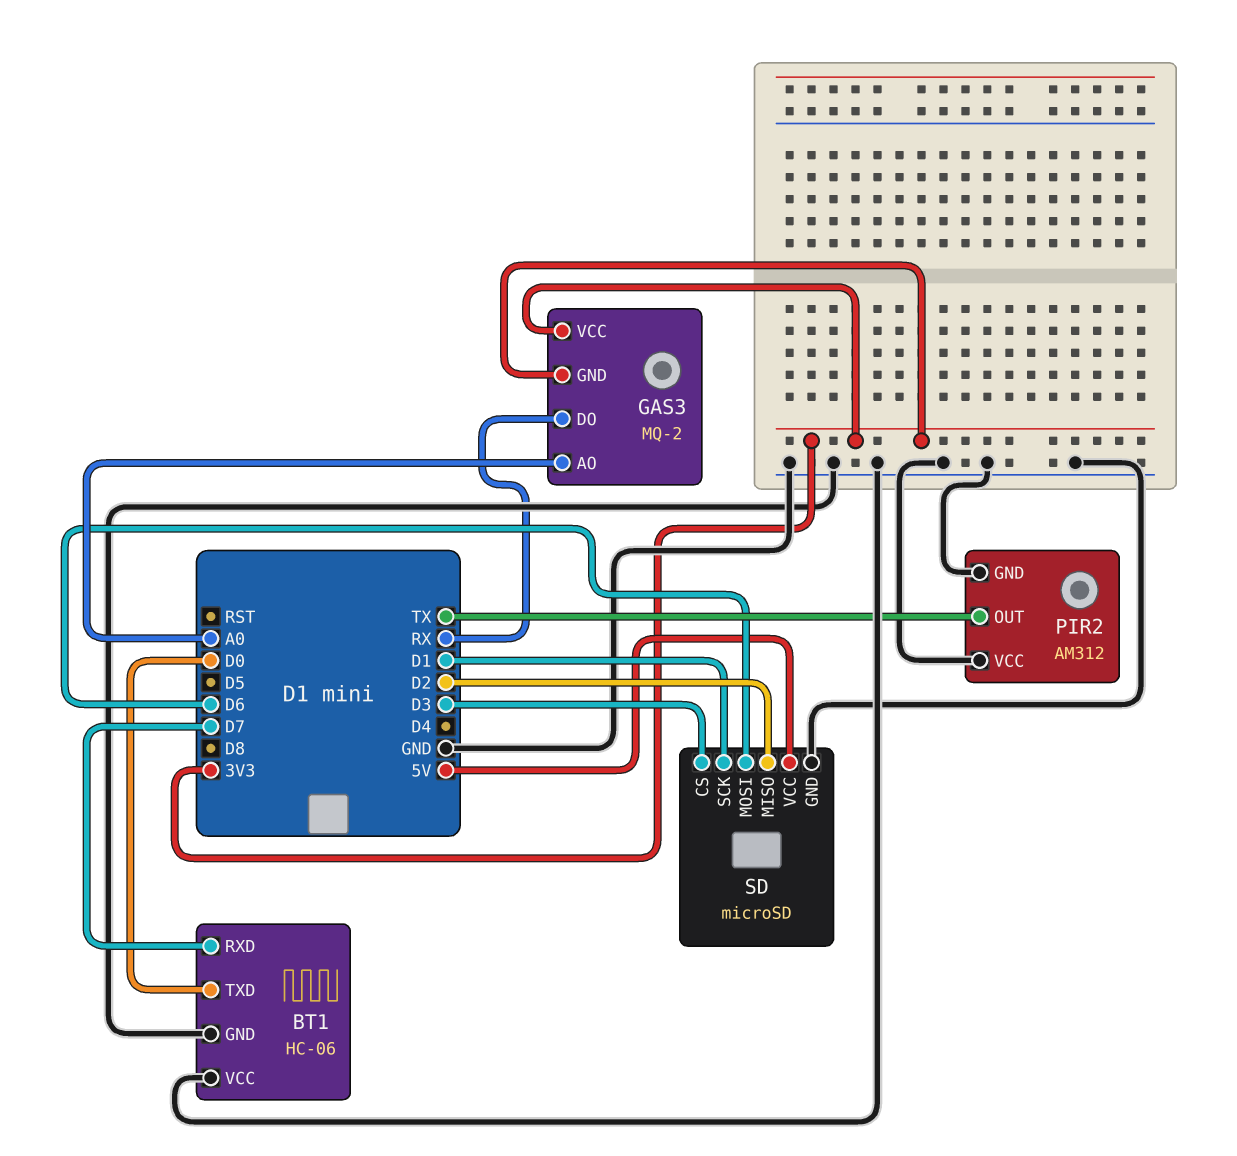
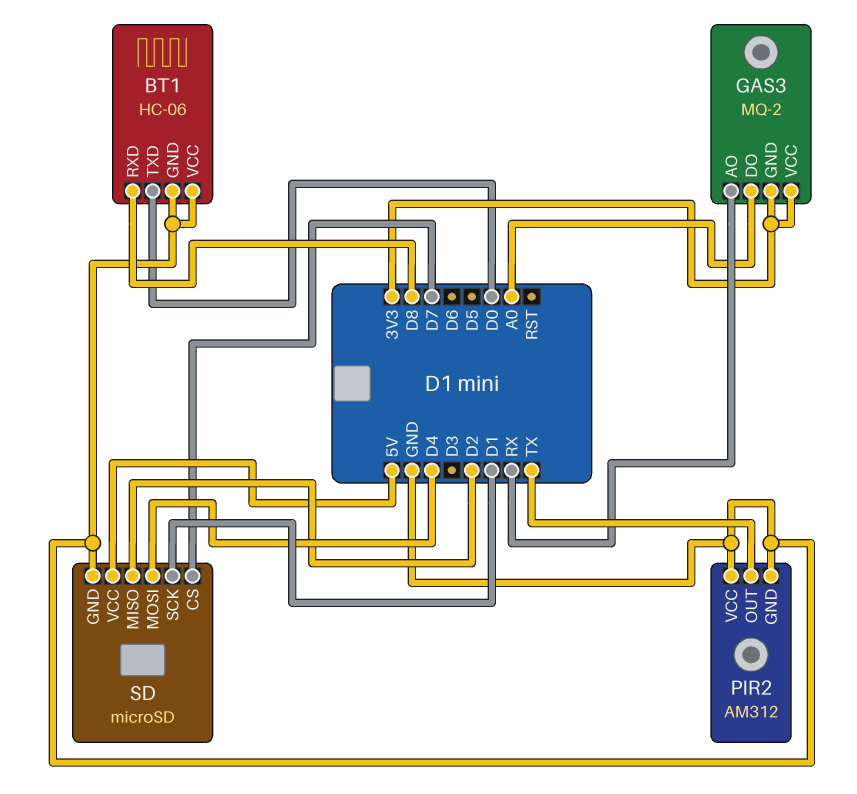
BT1 pin RXD: D7 -> D8
GAS3 pin AO: A0 -> RX
GAS3 pin DO: RX -> A0
SD pin CS: D3 -> D7
SD pin MOSI: D6 -> D4

